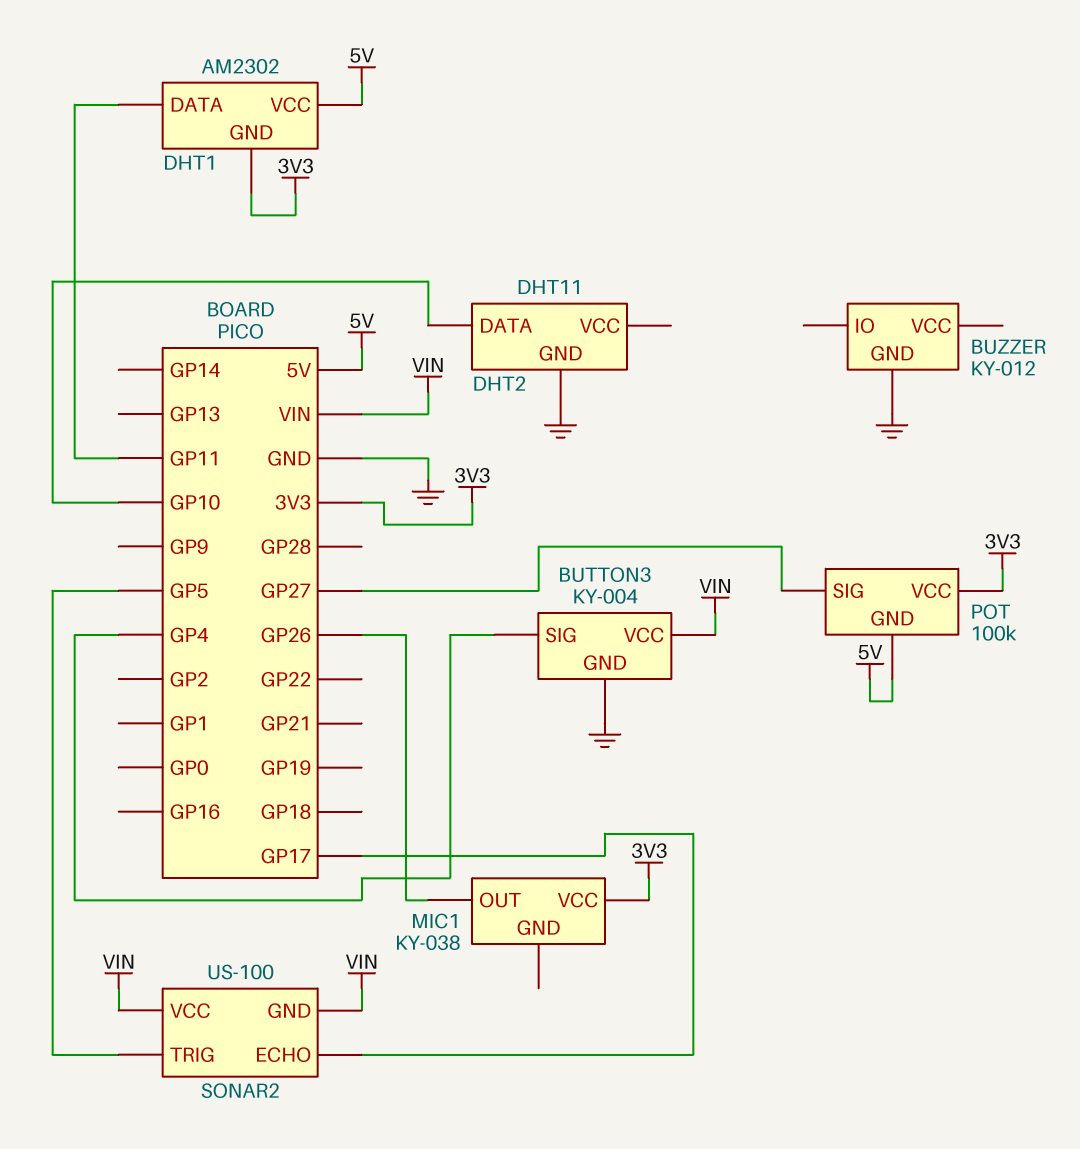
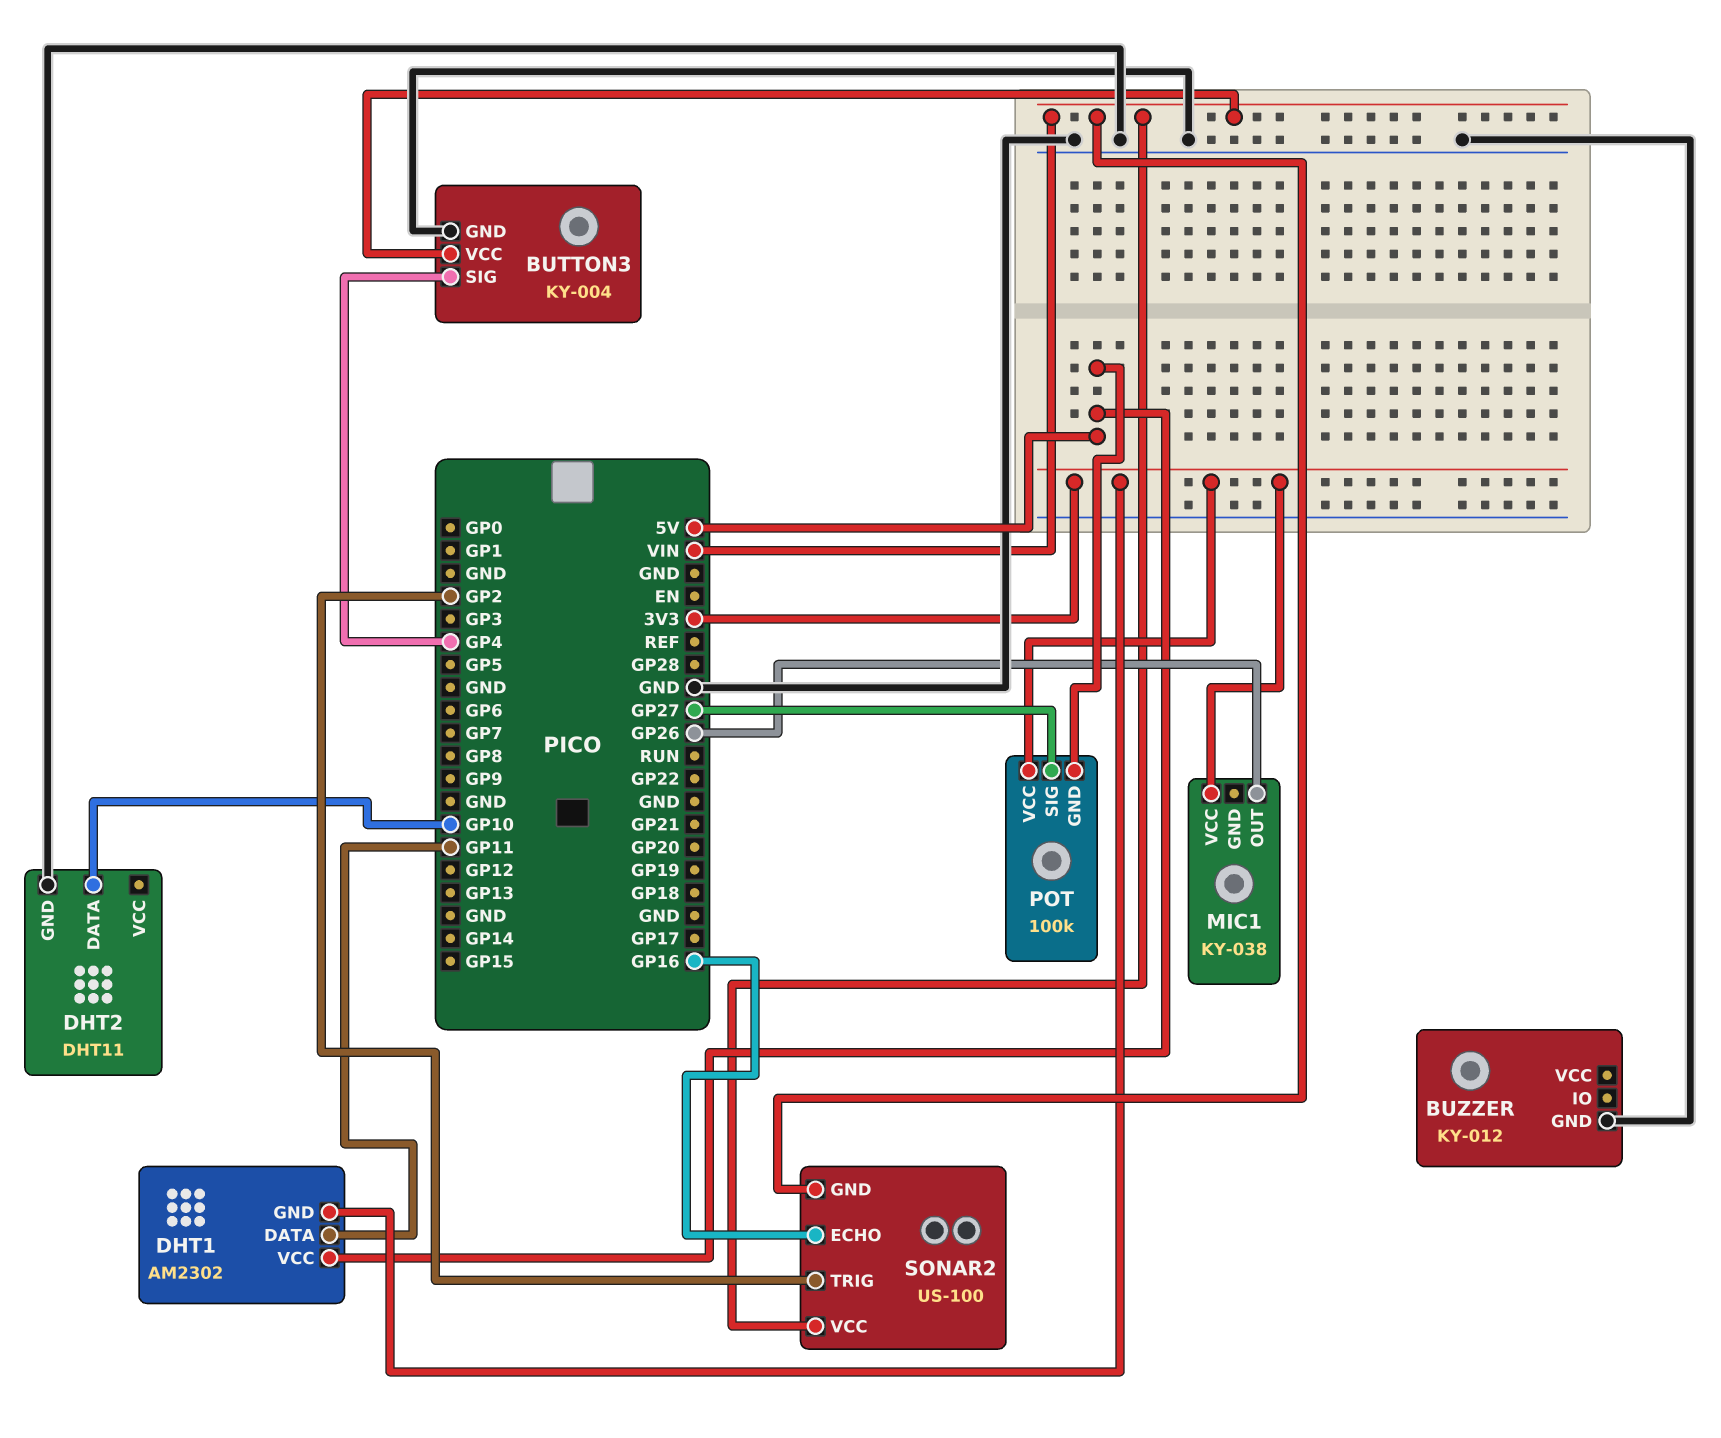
SONAR2 pin ECHO: GP17 -> GP16
SONAR2 pin TRIG: GP5 -> GP2

